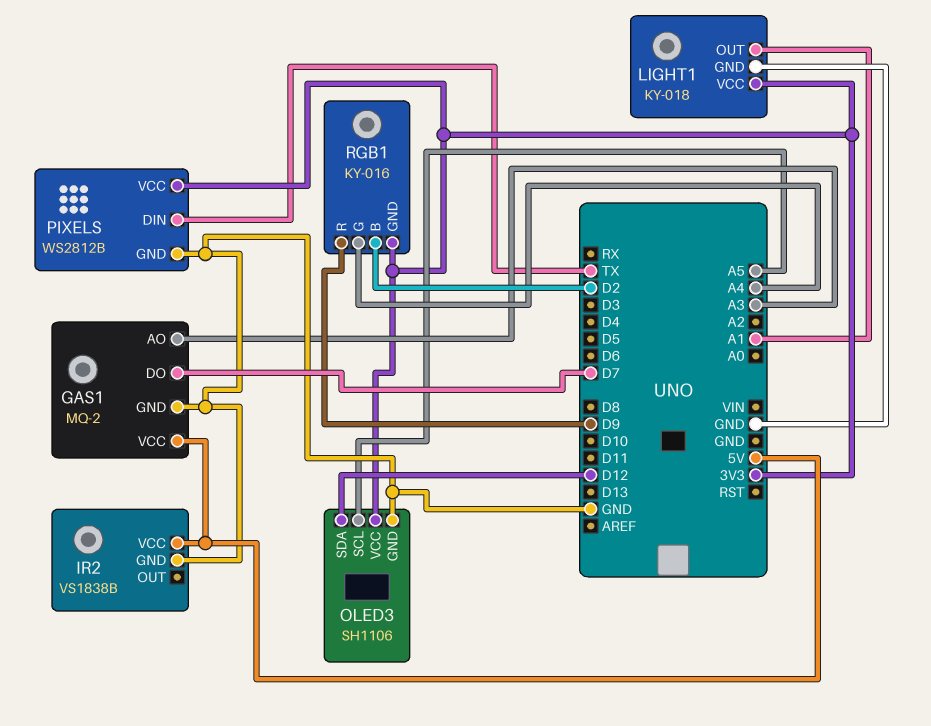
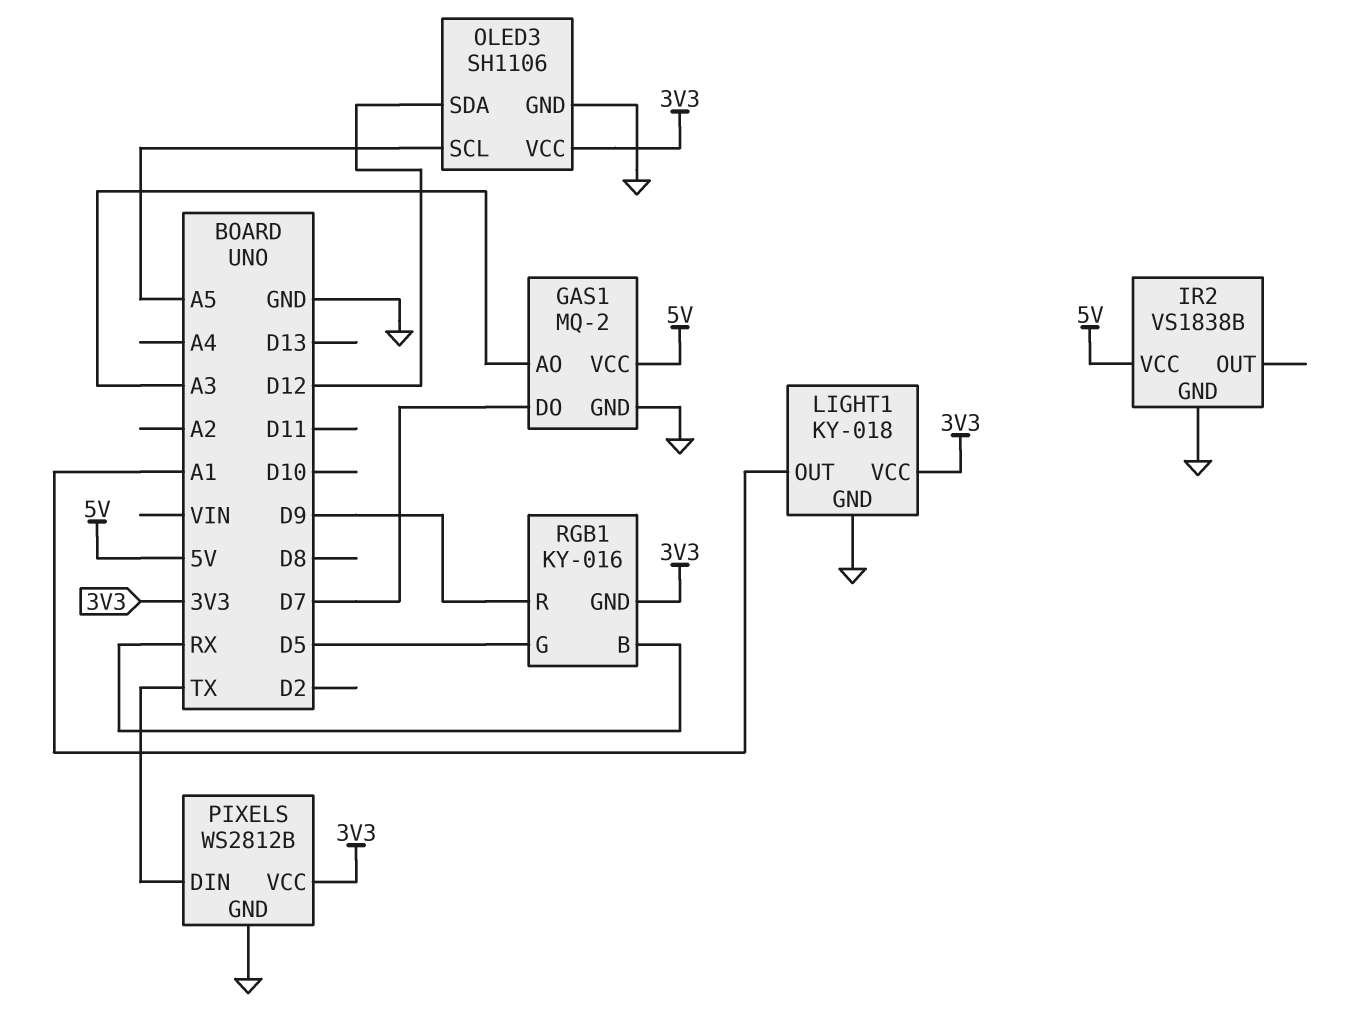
RGB1 pin B: D2 -> RX
RGB1 pin G: A4 -> D5

